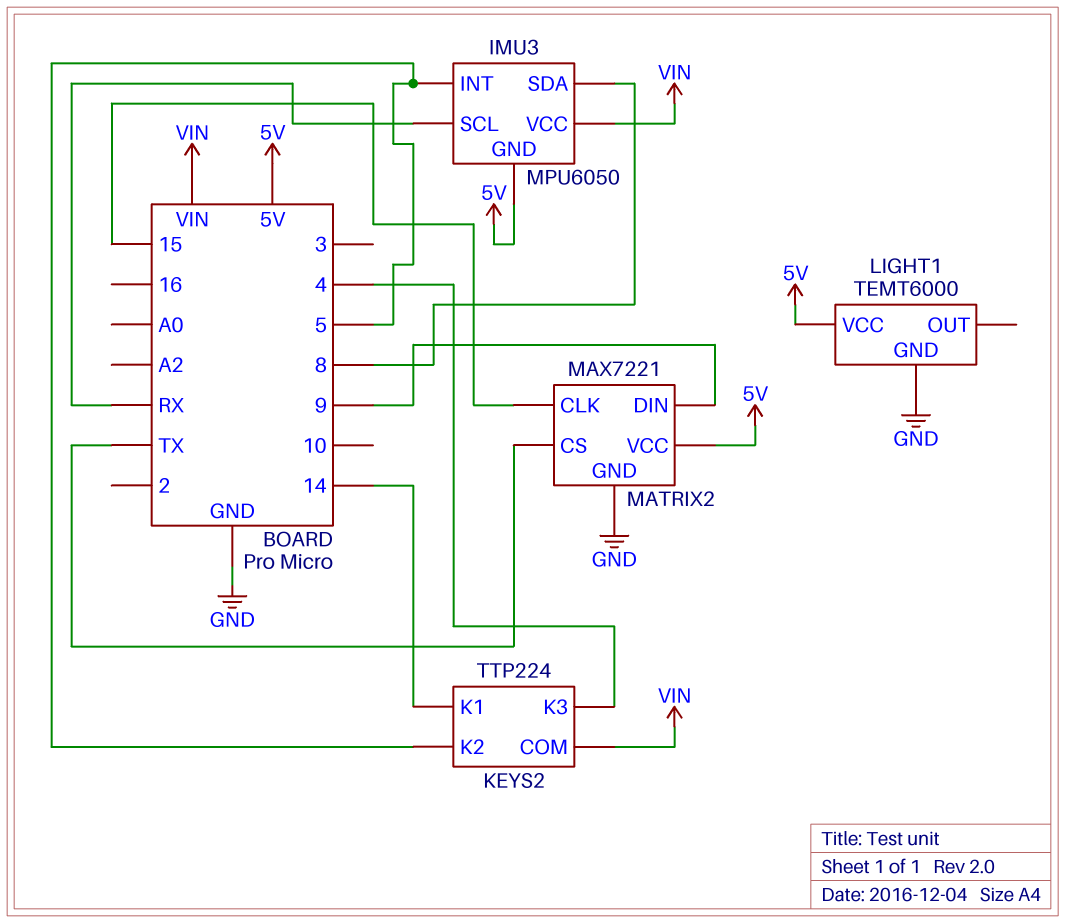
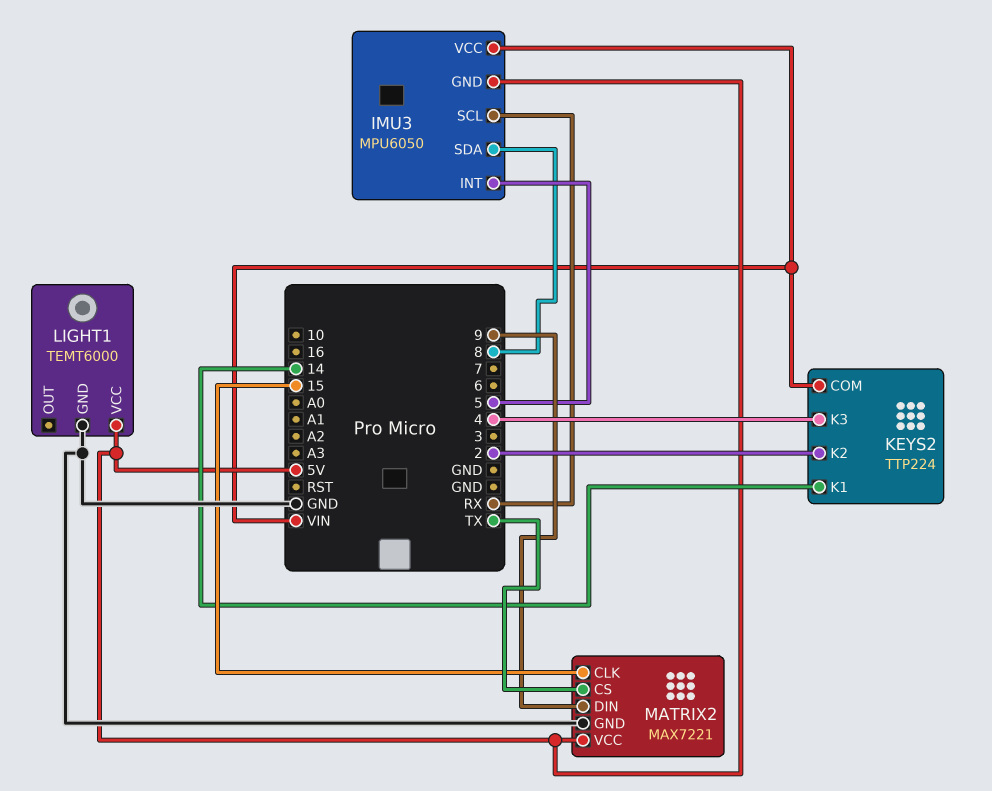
KEYS2 pin K2: 5 -> 2

